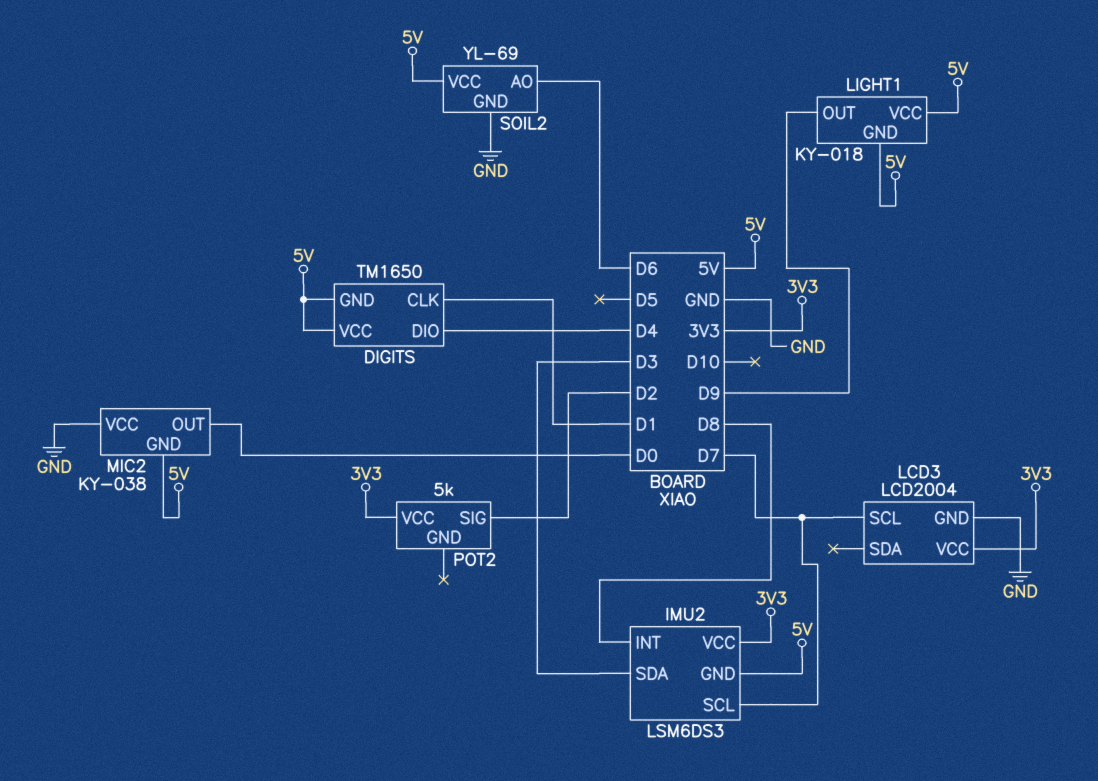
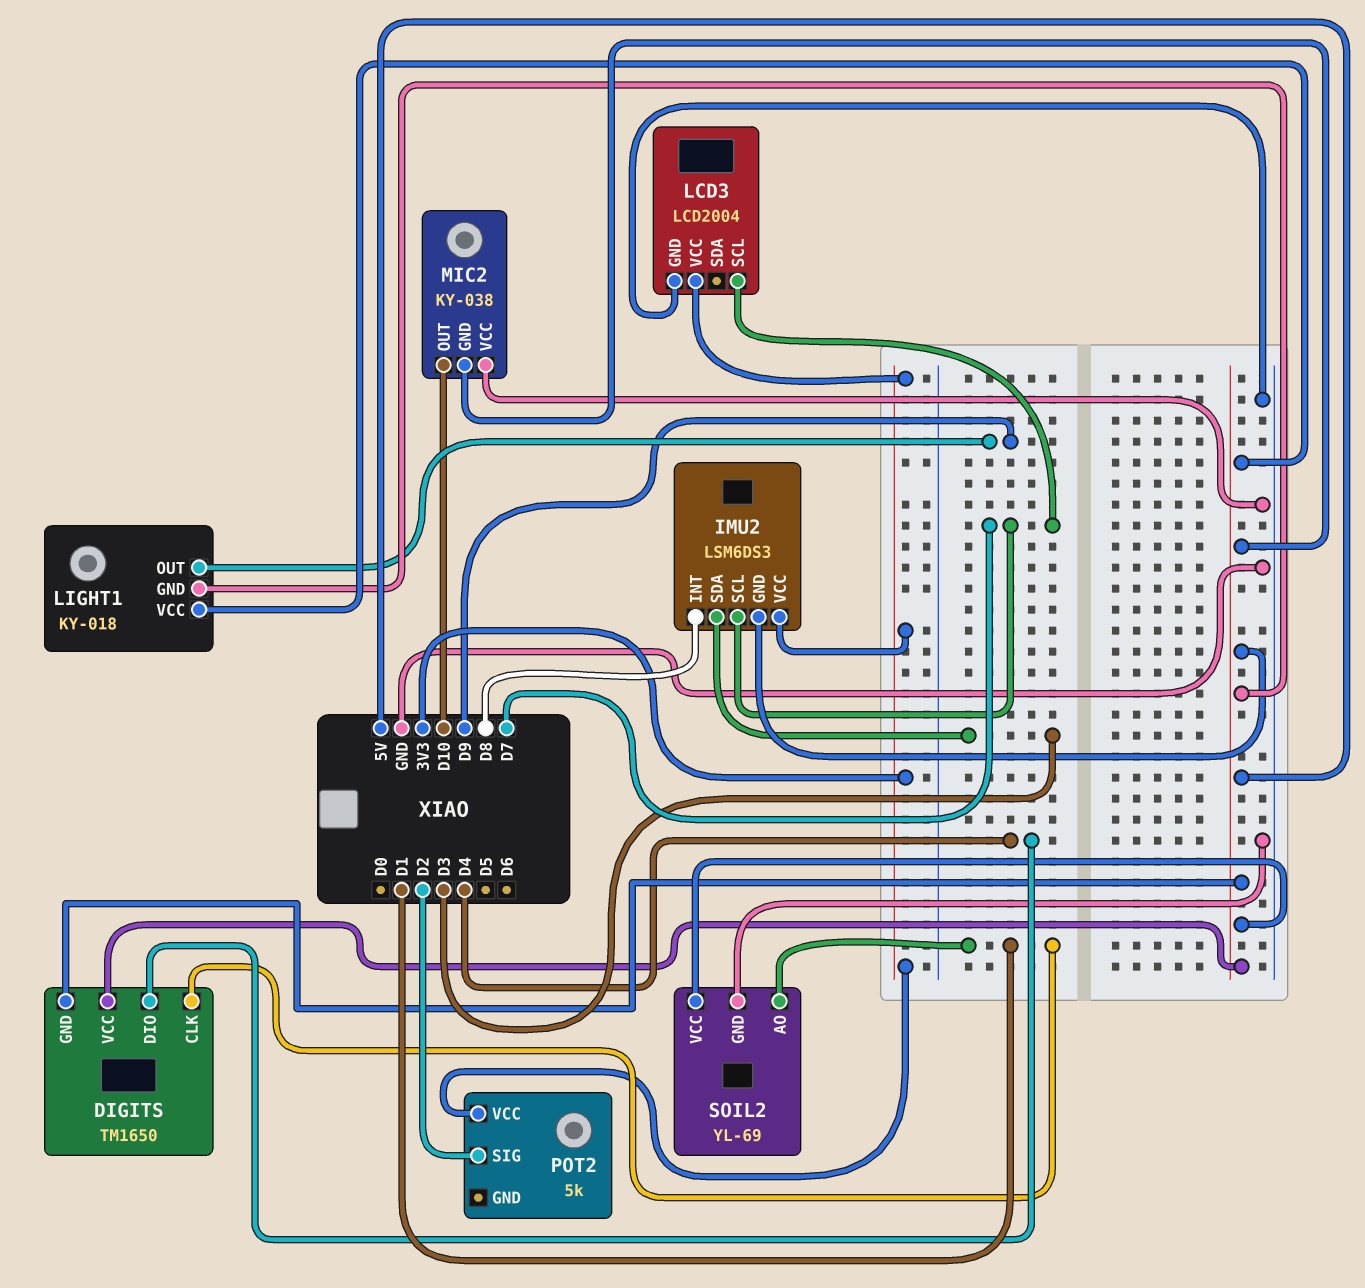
MIC2 pin OUT: D0 -> D10
SOIL2 pin AO: D6 -> D1

